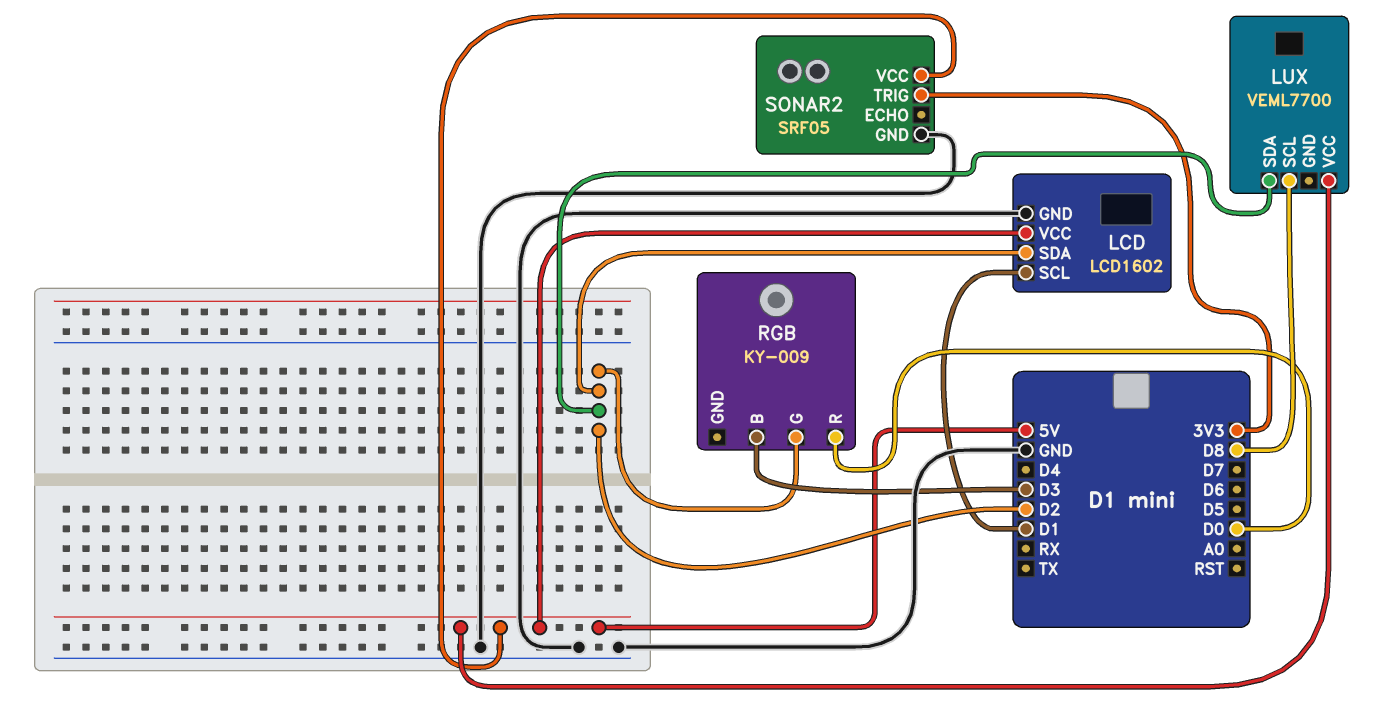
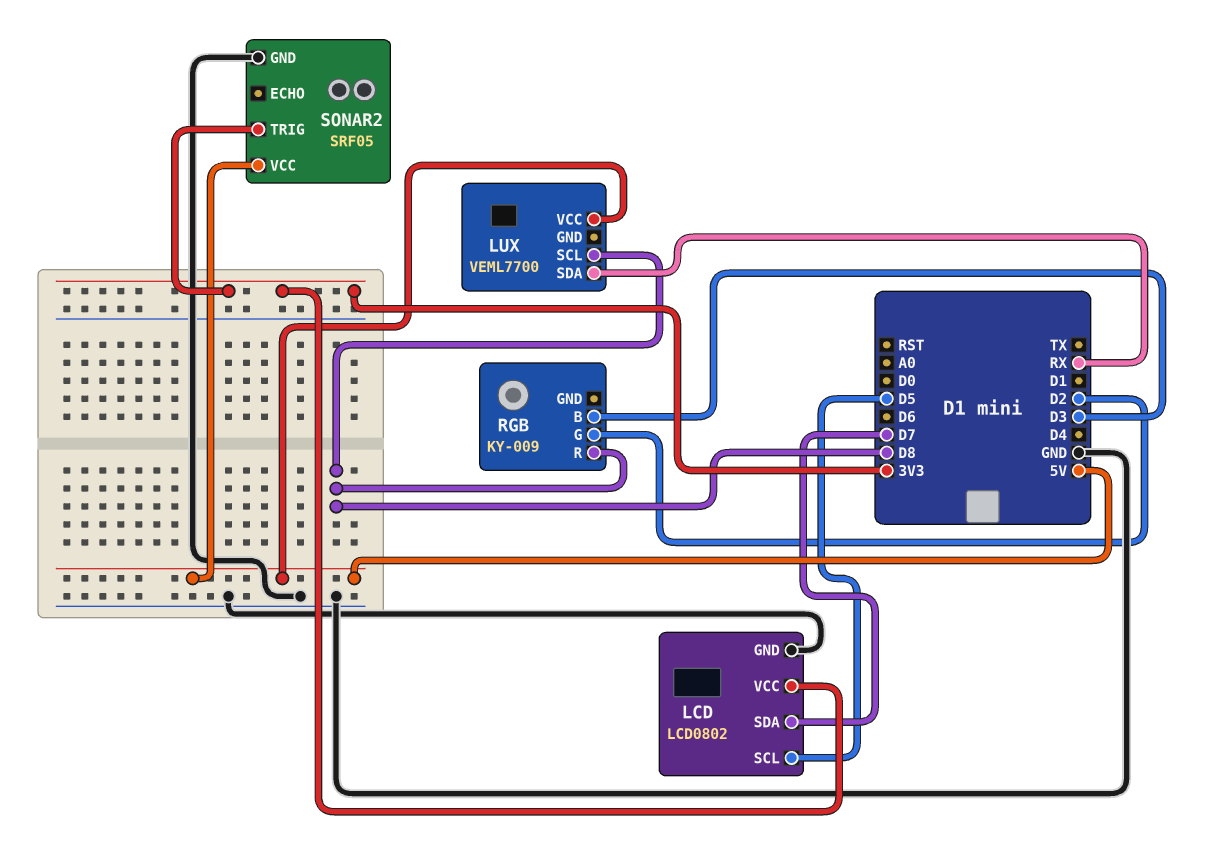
LCD: LCD1602 -> LCD0802
LCD pin SCL: D1 -> D5
LCD pin SDA: D2 -> D7
LCD pin VCC: 5V -> 3V3
LUX pin SDA: D2 -> RX
RGB pin R: D0 -> D8

